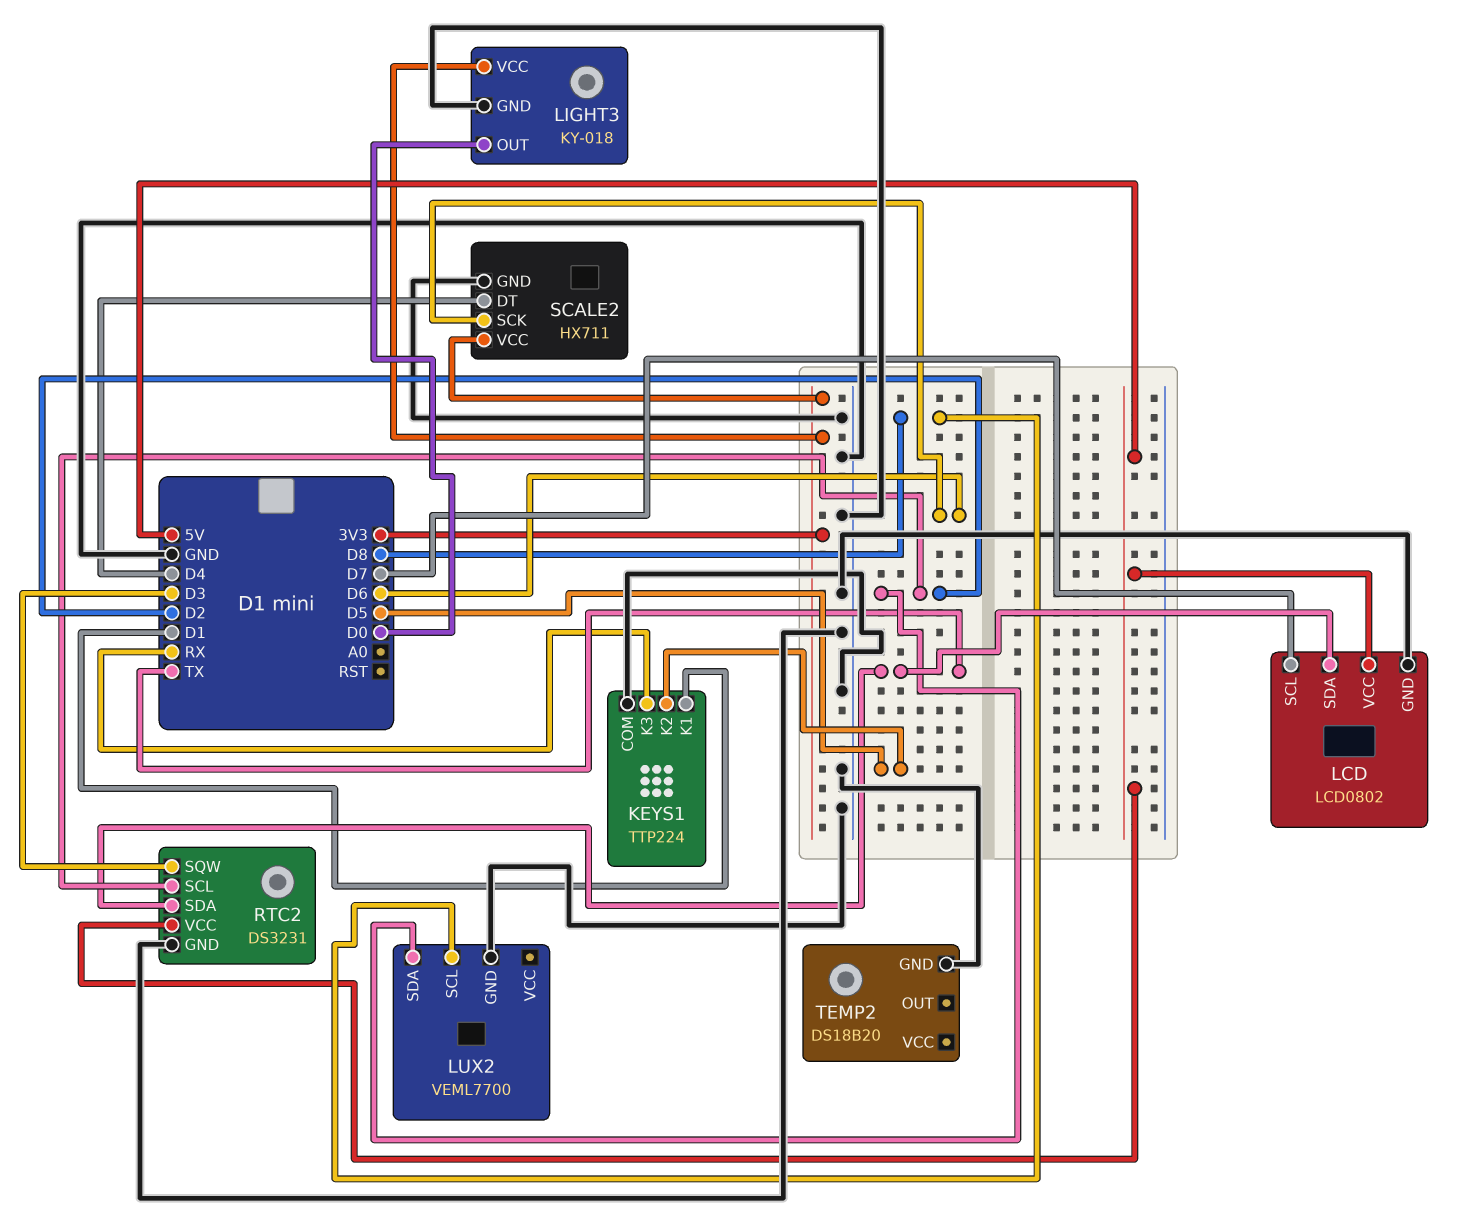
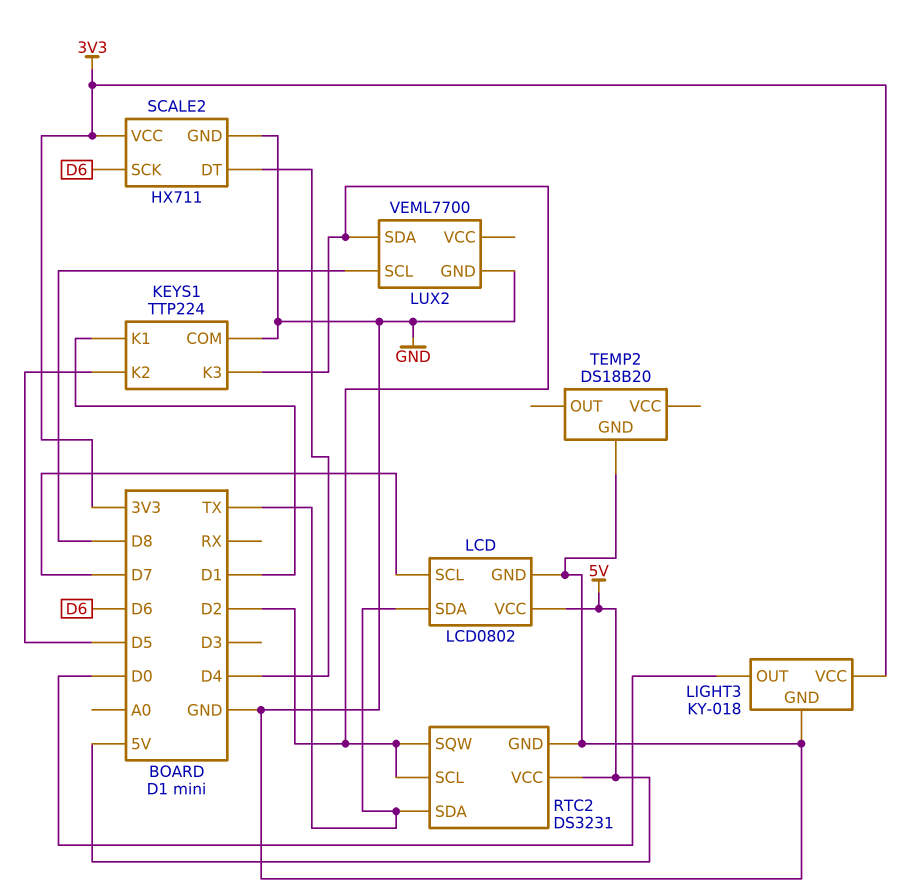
KEYS1 pin K3: RX -> D2
RTC2 pin SQW: D3 -> D2

